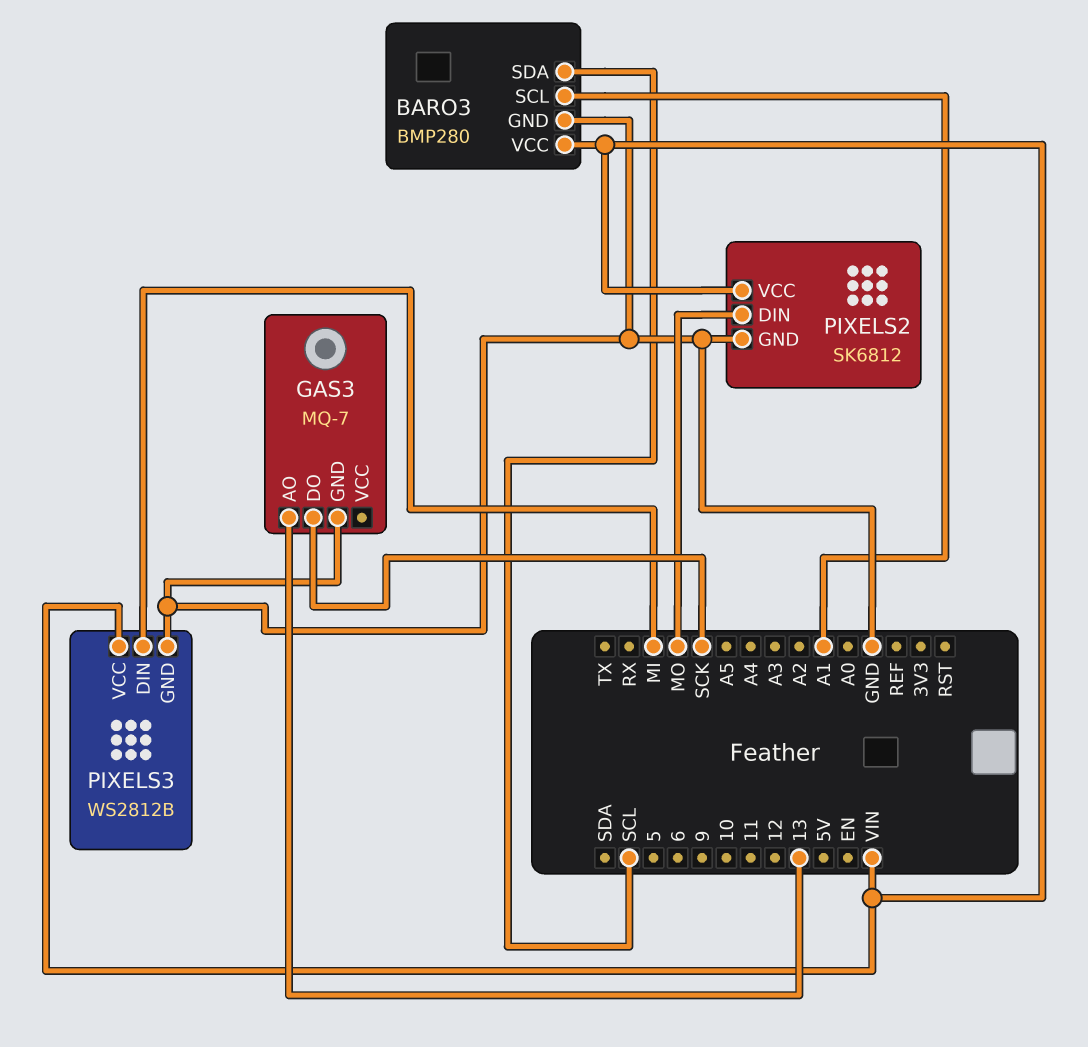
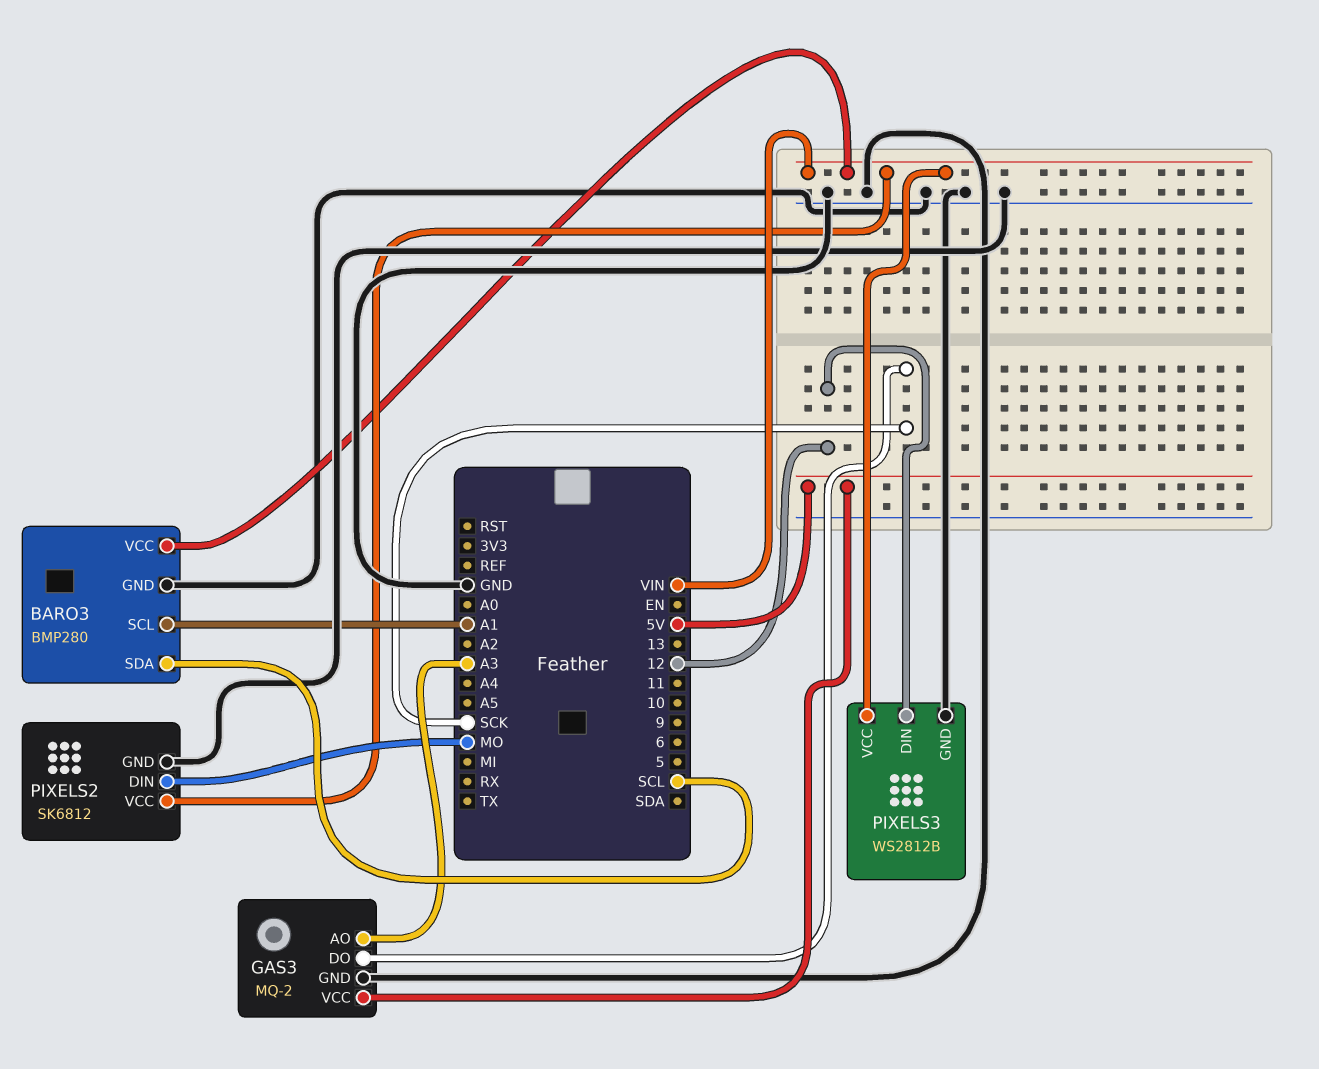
GAS3: MQ-7 -> MQ-2
GAS3 pin AO: 13 -> A3
GAS3 pin VCC: none -> 5V
PIXELS3 pin DIN: MI -> 12

